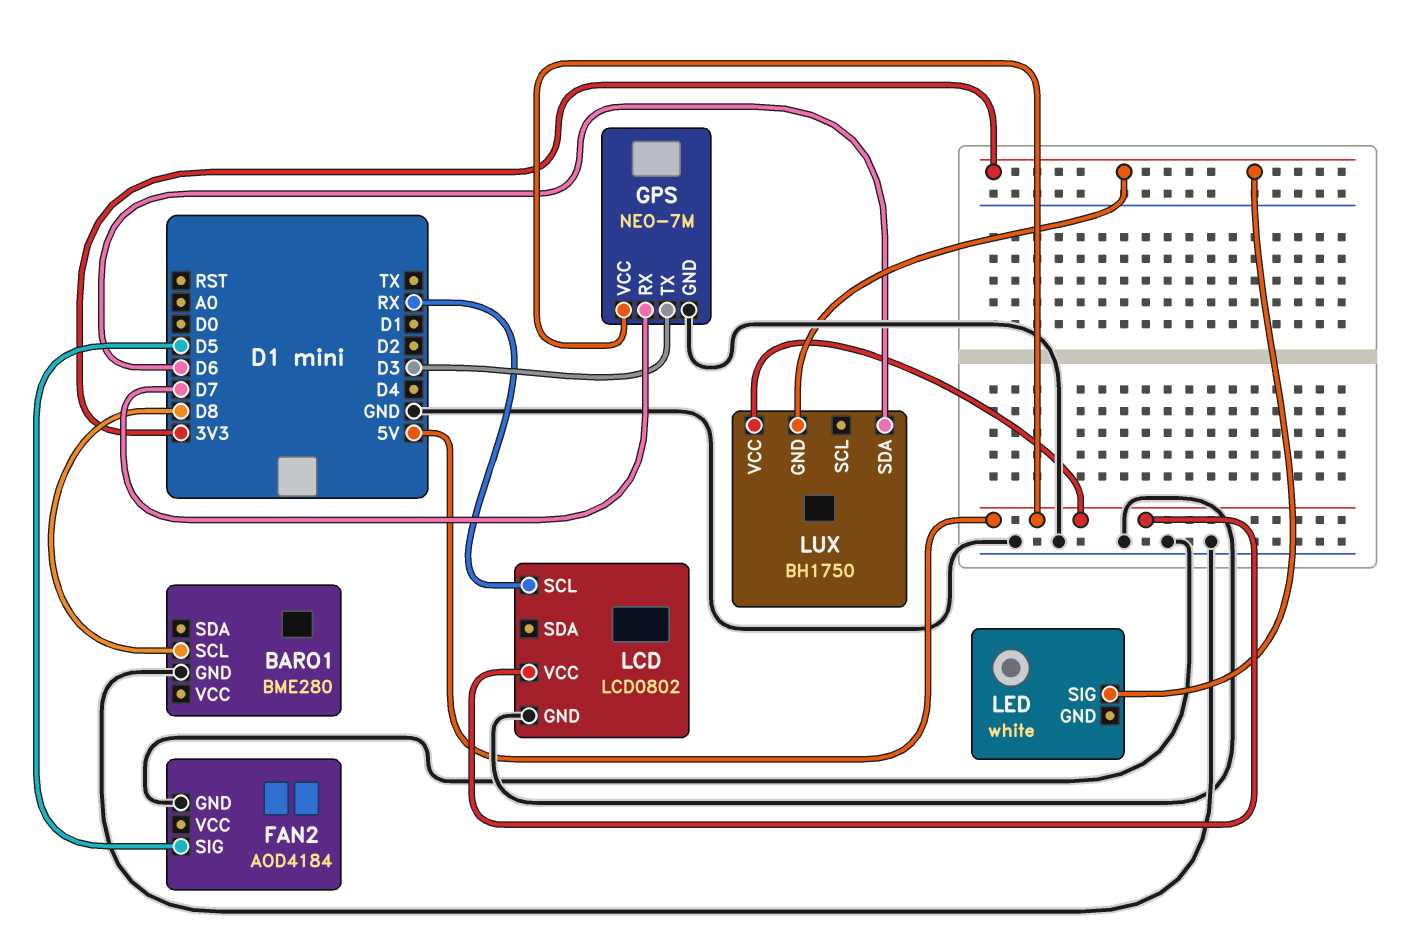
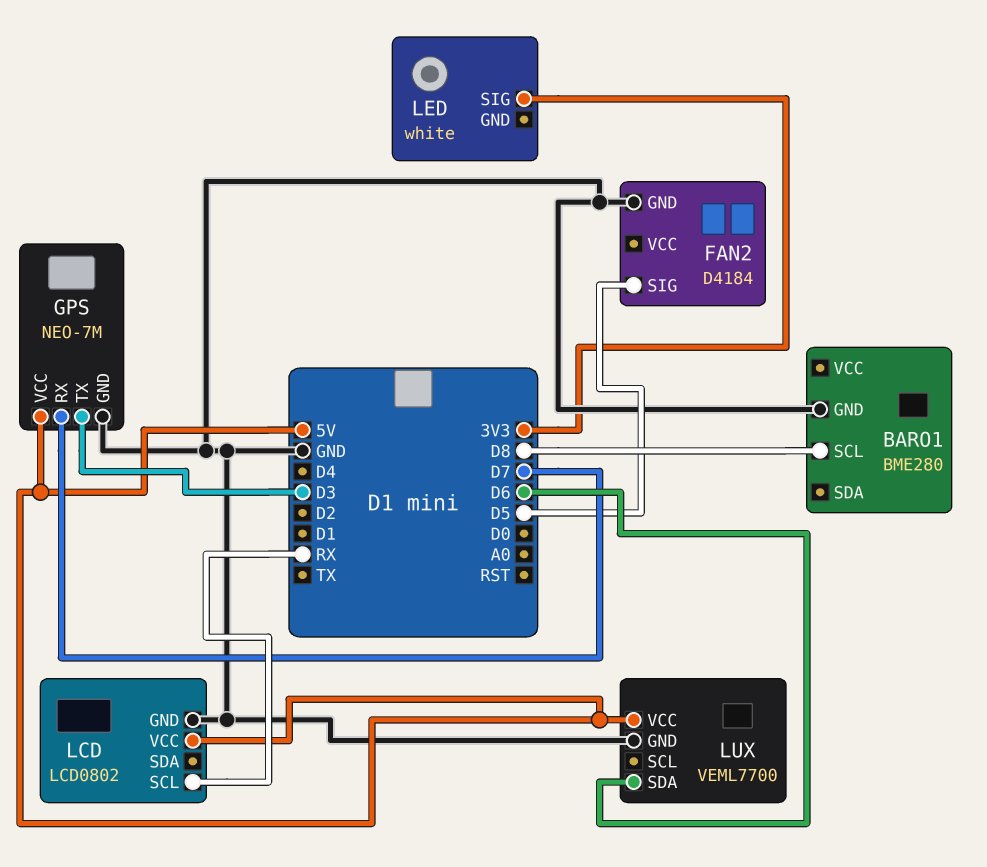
FAN2: AOD4184 -> D4184
LUX: BH1750 -> VEML7700
LUX pin GND: 3V3 -> GND

